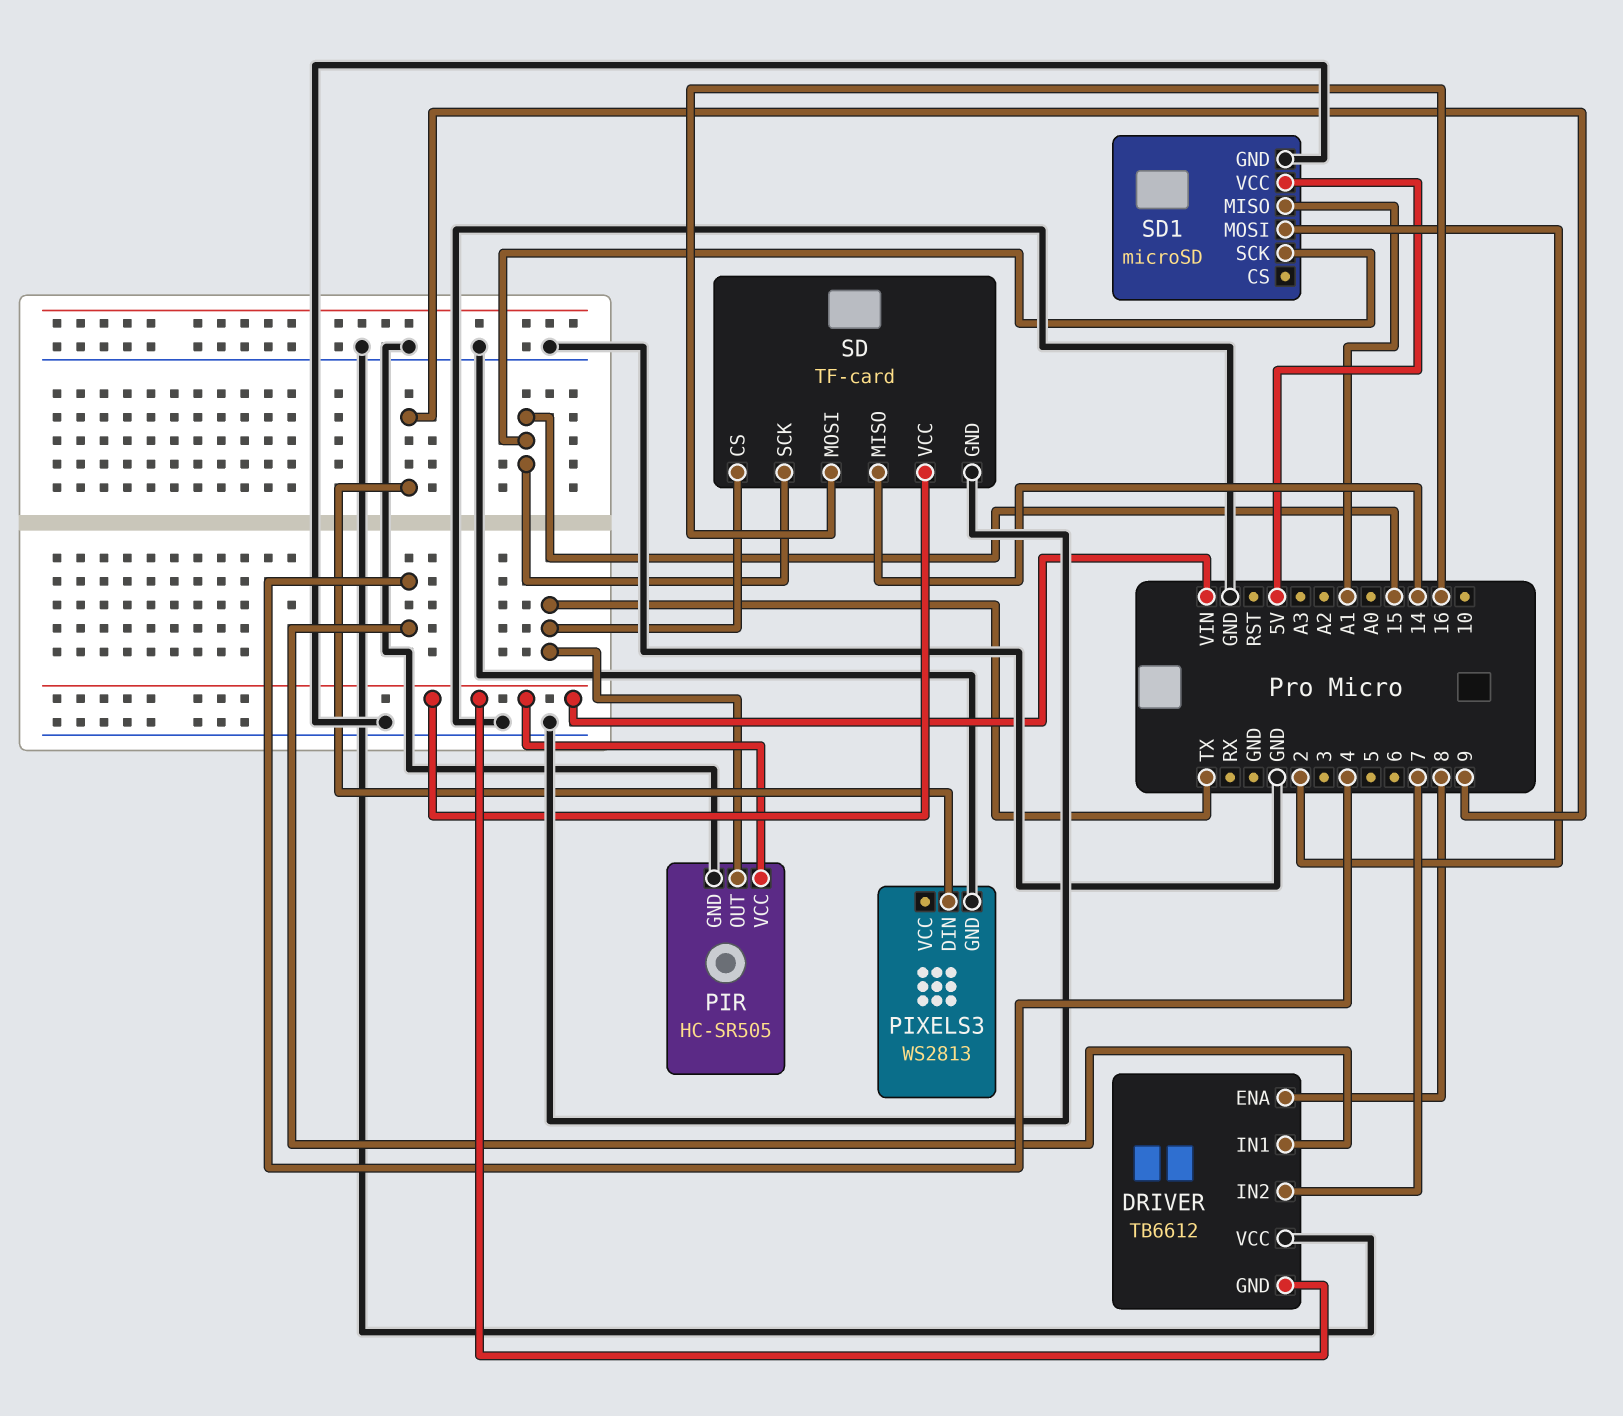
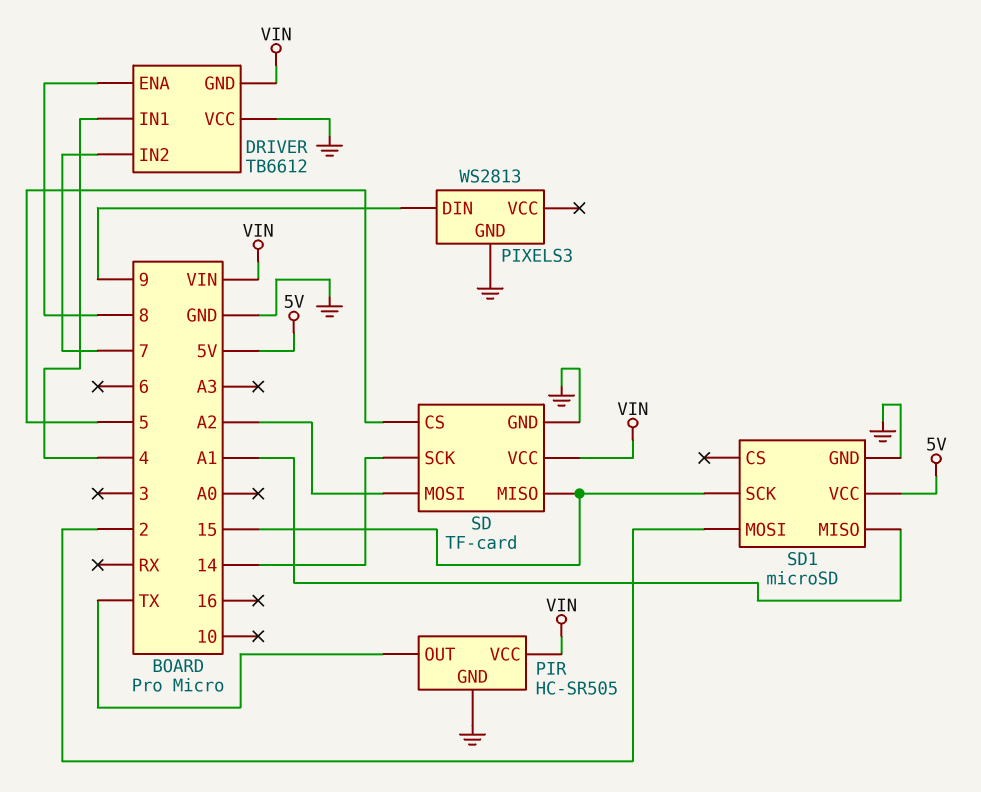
SD pin CS: TX -> 5
SD pin MISO: 14 -> 15
SD pin MOSI: 16 -> A2
SD pin SCK: 15 -> 14

